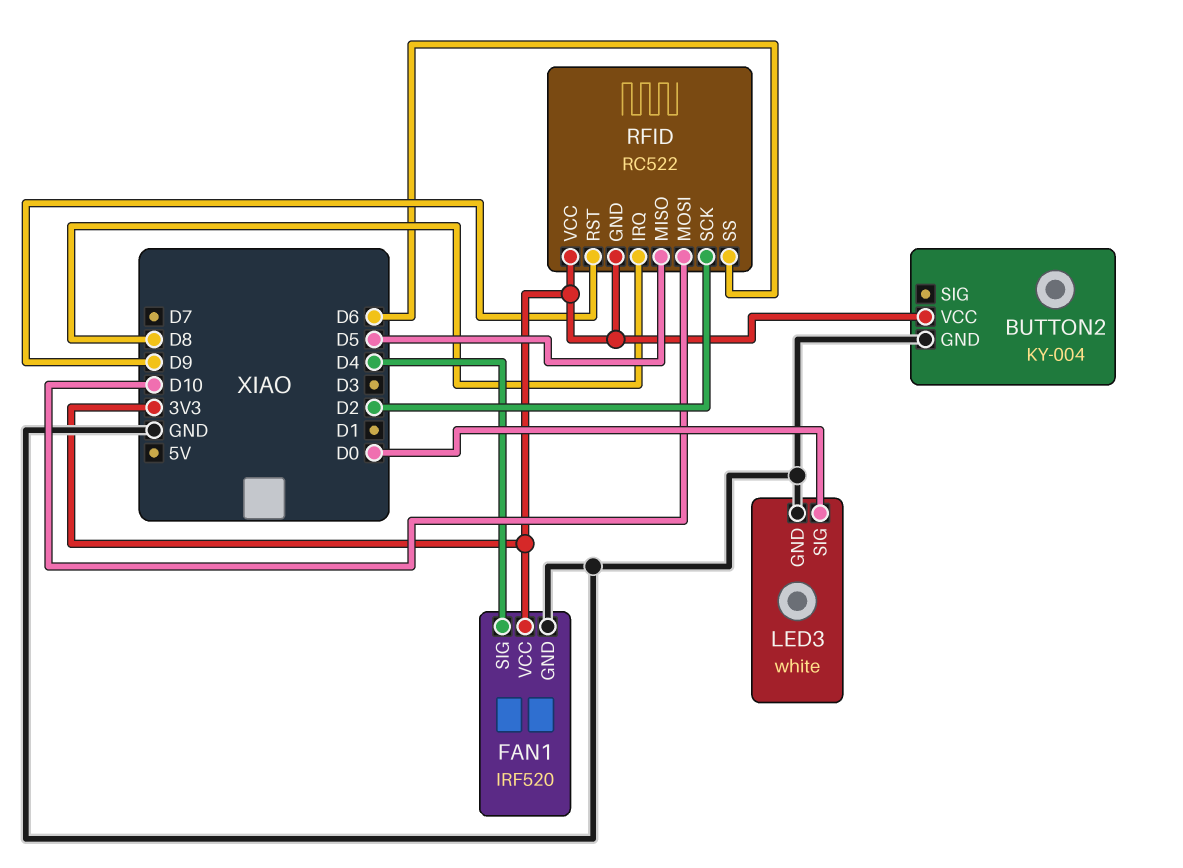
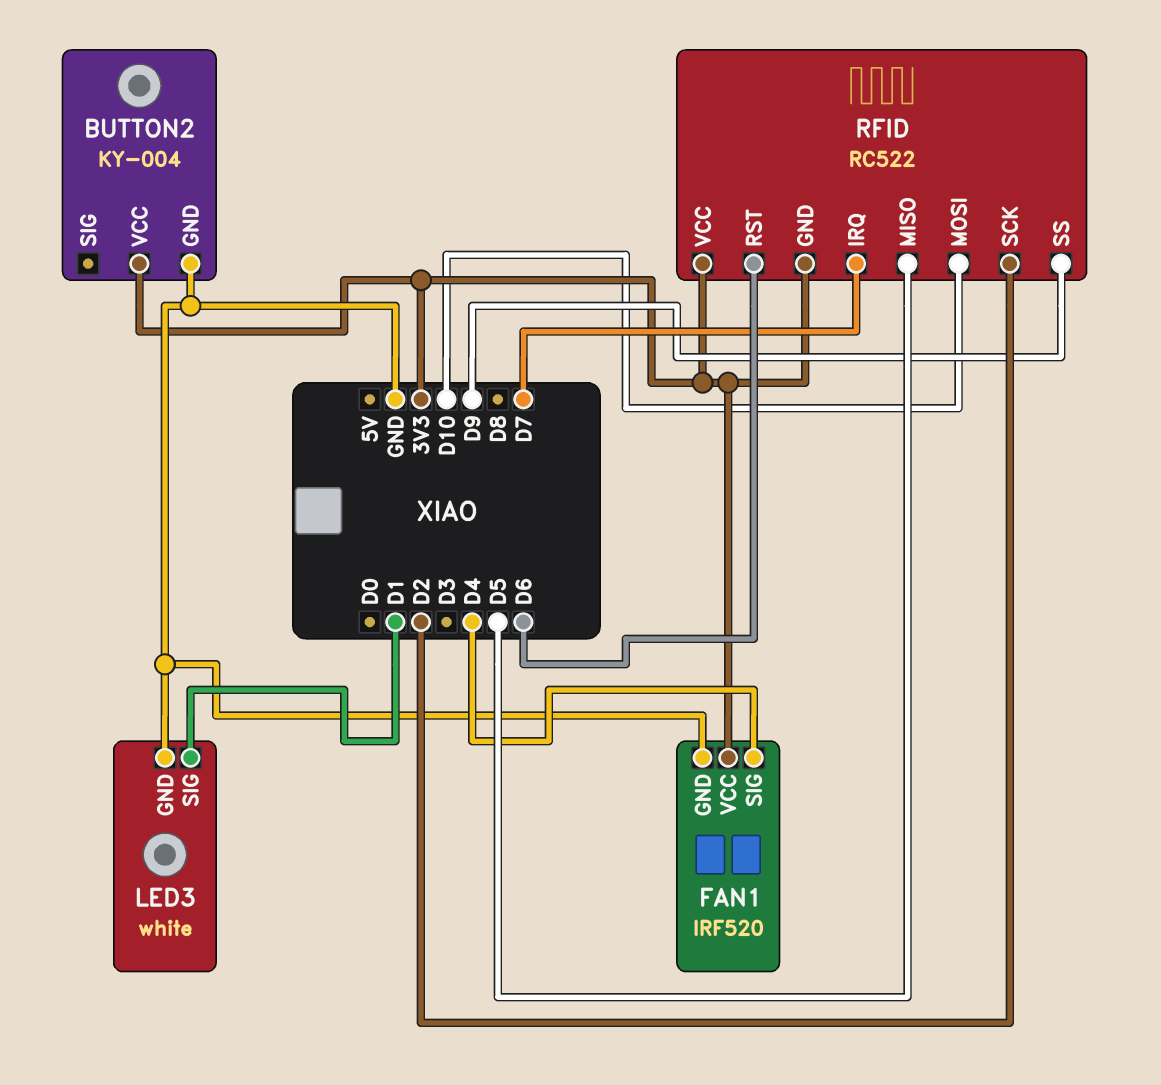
LED3 pin SIG: D0 -> D1
RFID pin IRQ: D8 -> D7
RFID pin RST: D9 -> D6
RFID pin SS: D6 -> D9

